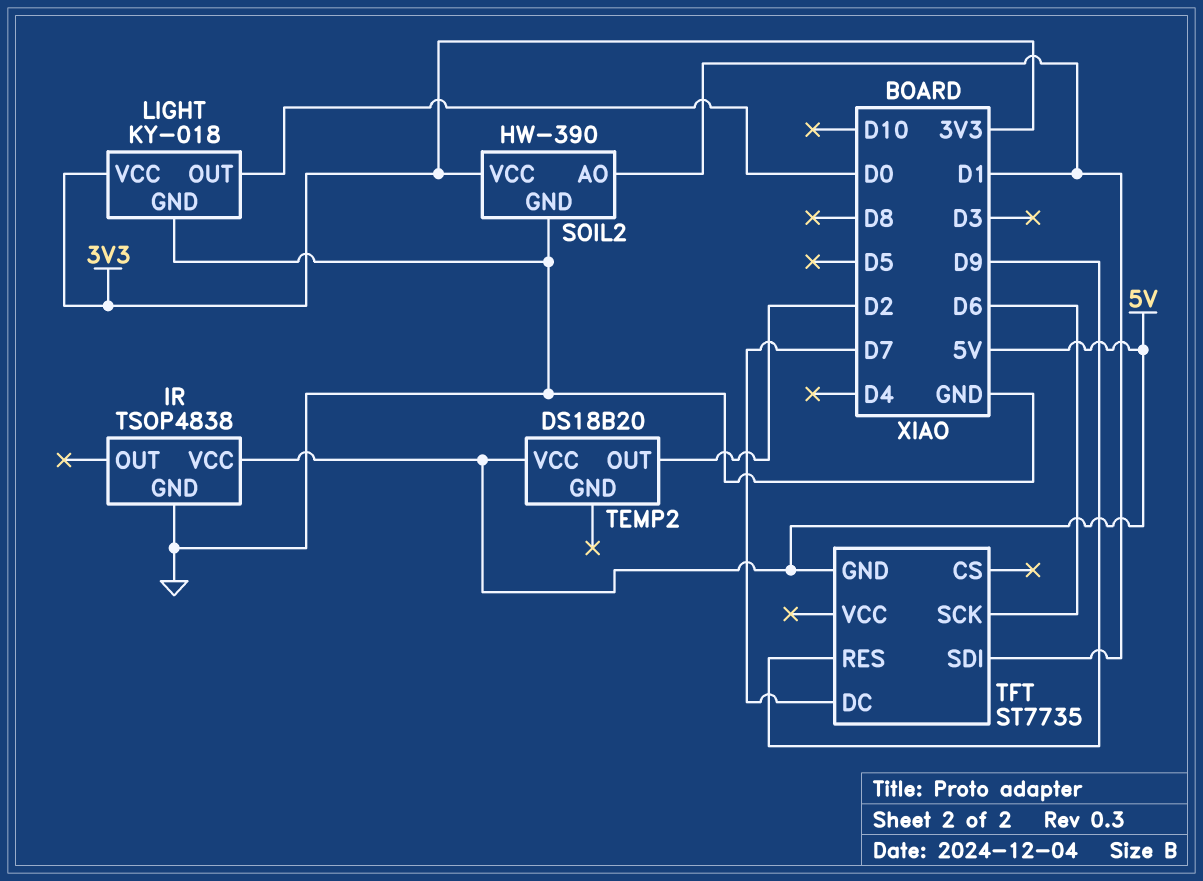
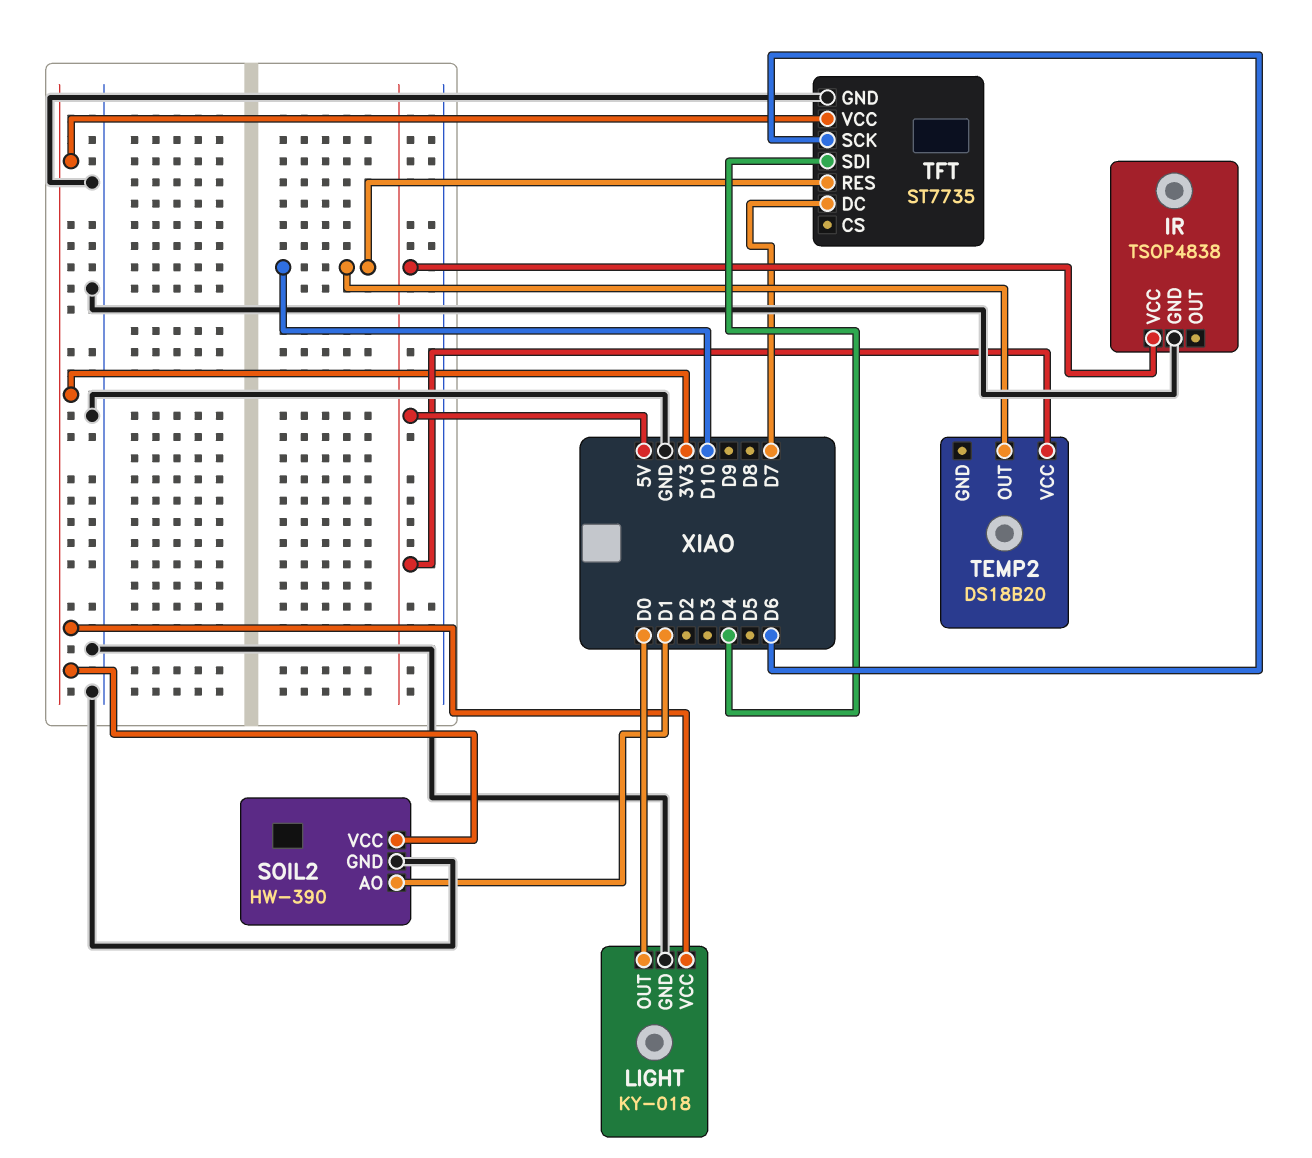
TEMP2 pin OUT: D2 -> D10
TFT pin GND: 5V -> GND
TFT pin RES: D9 -> D10
TFT pin SDI: D1 -> D4
TFT pin VCC: none -> 3V3

